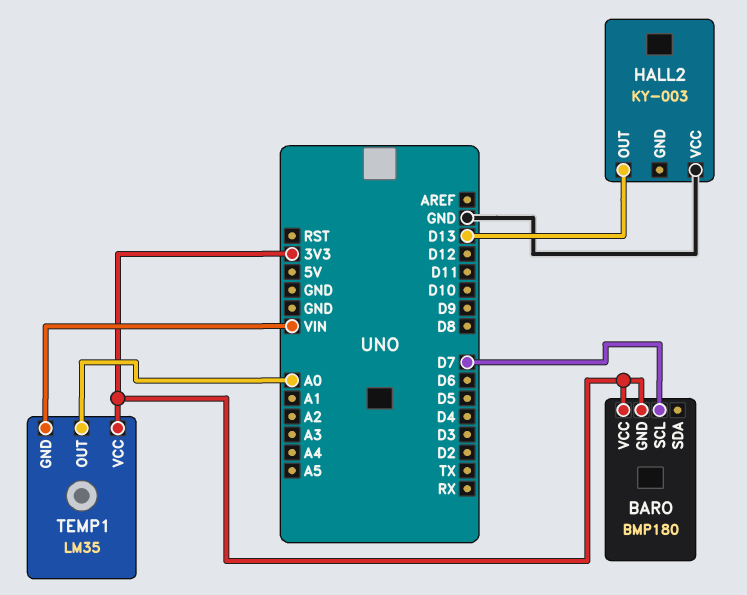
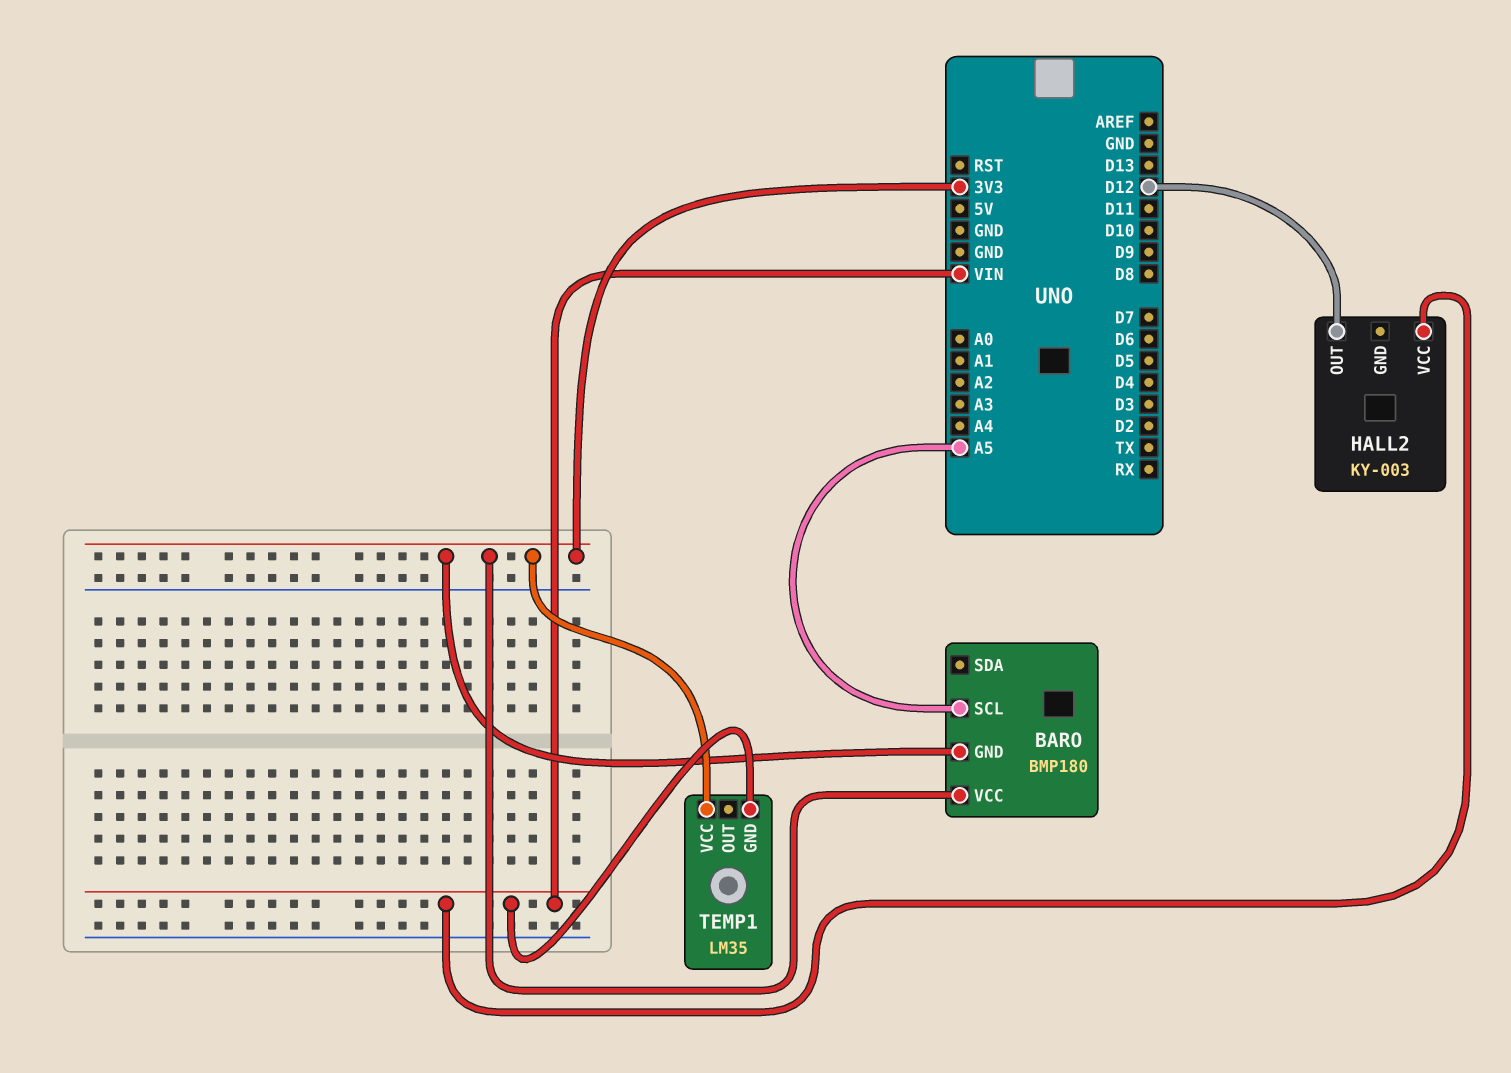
BARO pin SCL: D7 -> A5
HALL2 pin OUT: D13 -> D12
HALL2 pin VCC: GND -> VIN
TEMP1 pin OUT: A0 -> none

